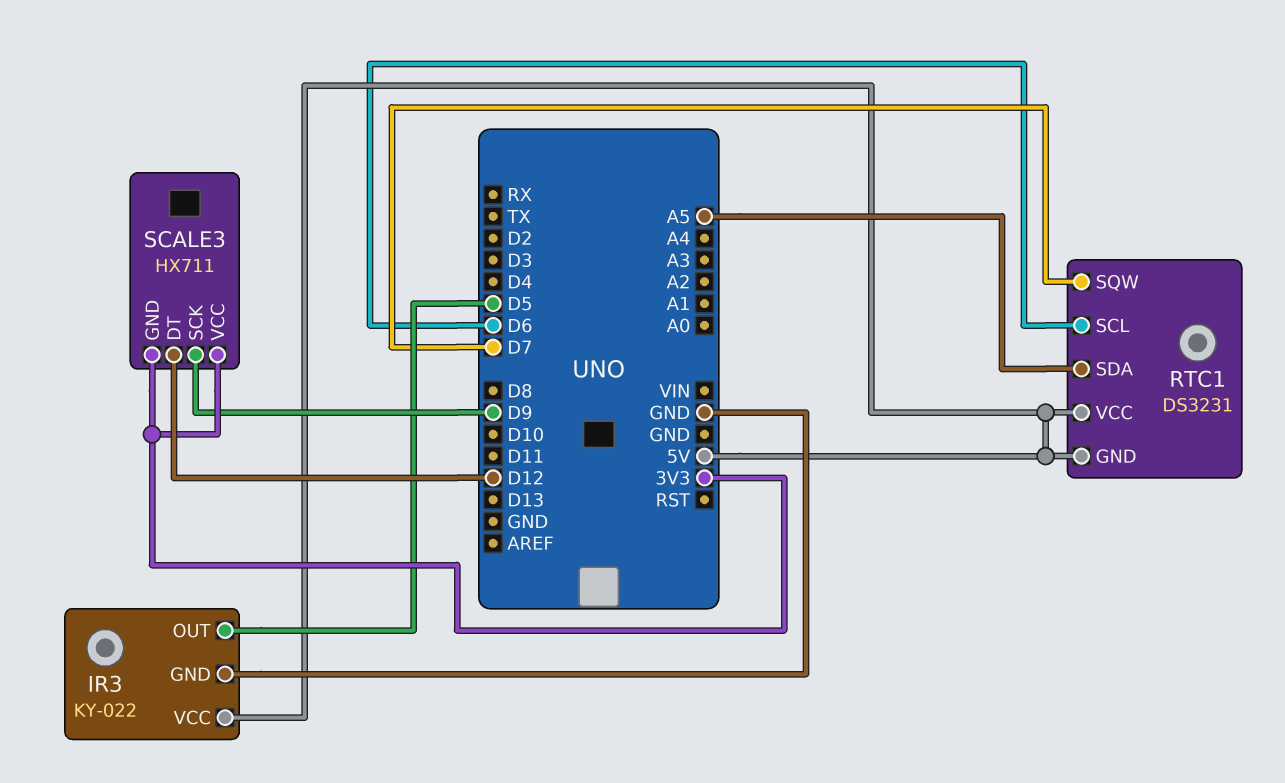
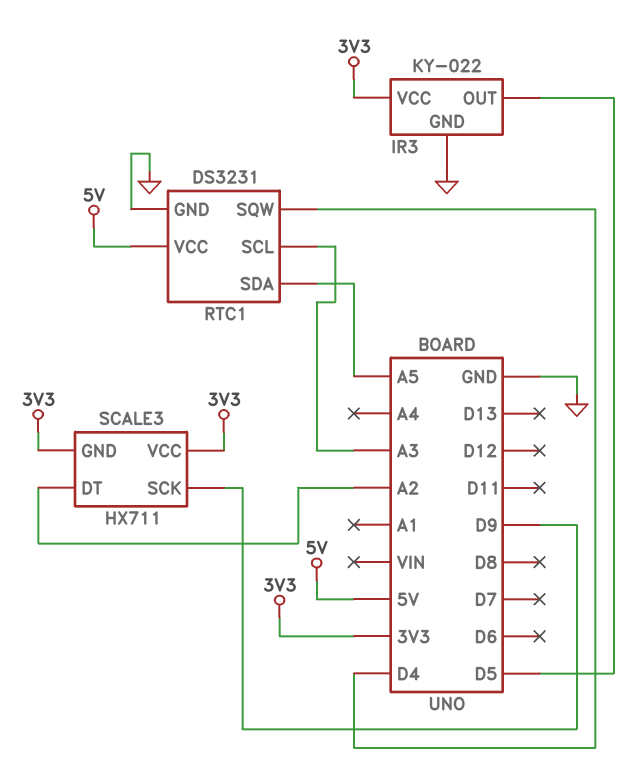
IR3 pin VCC: 5V -> 3V3
RTC1 pin GND: 5V -> GND
RTC1 pin SCL: D6 -> A3
RTC1 pin SQW: D7 -> D4
SCALE3 pin DT: D12 -> A2

